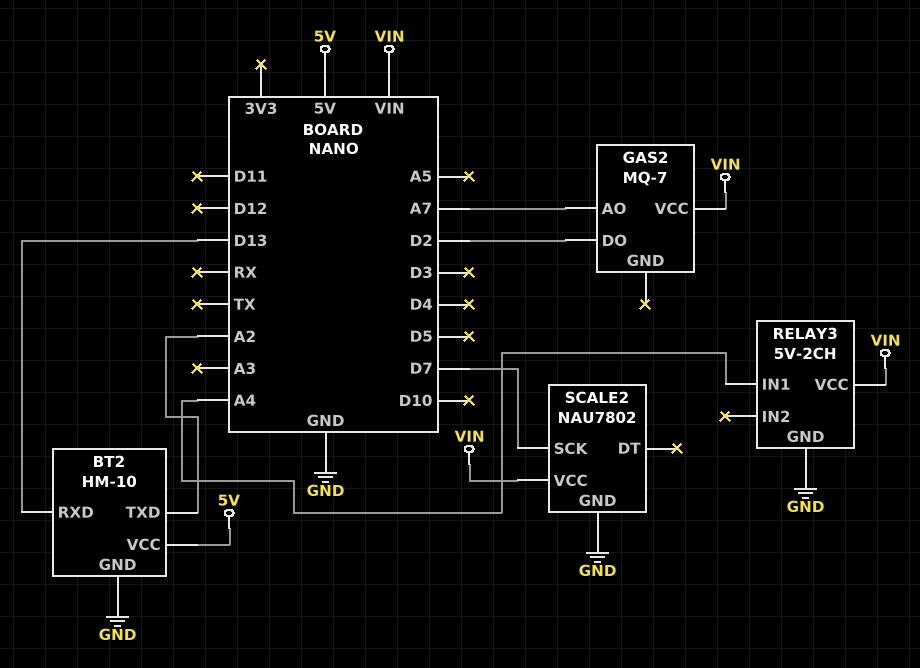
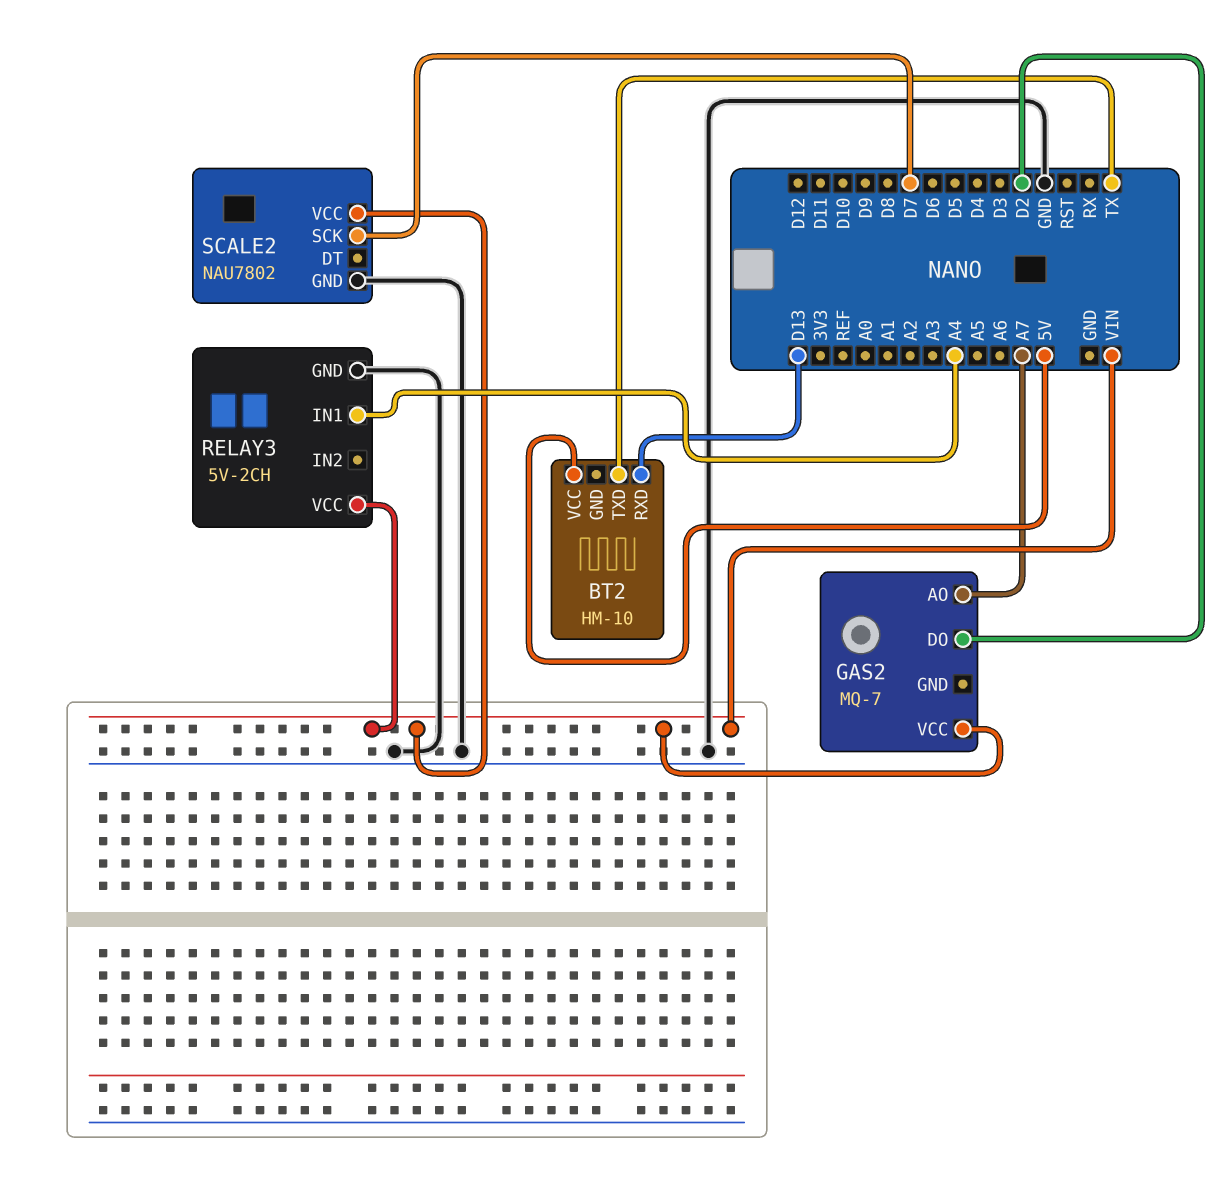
BT2 pin GND: GND -> none
BT2 pin TXD: A2 -> TX

